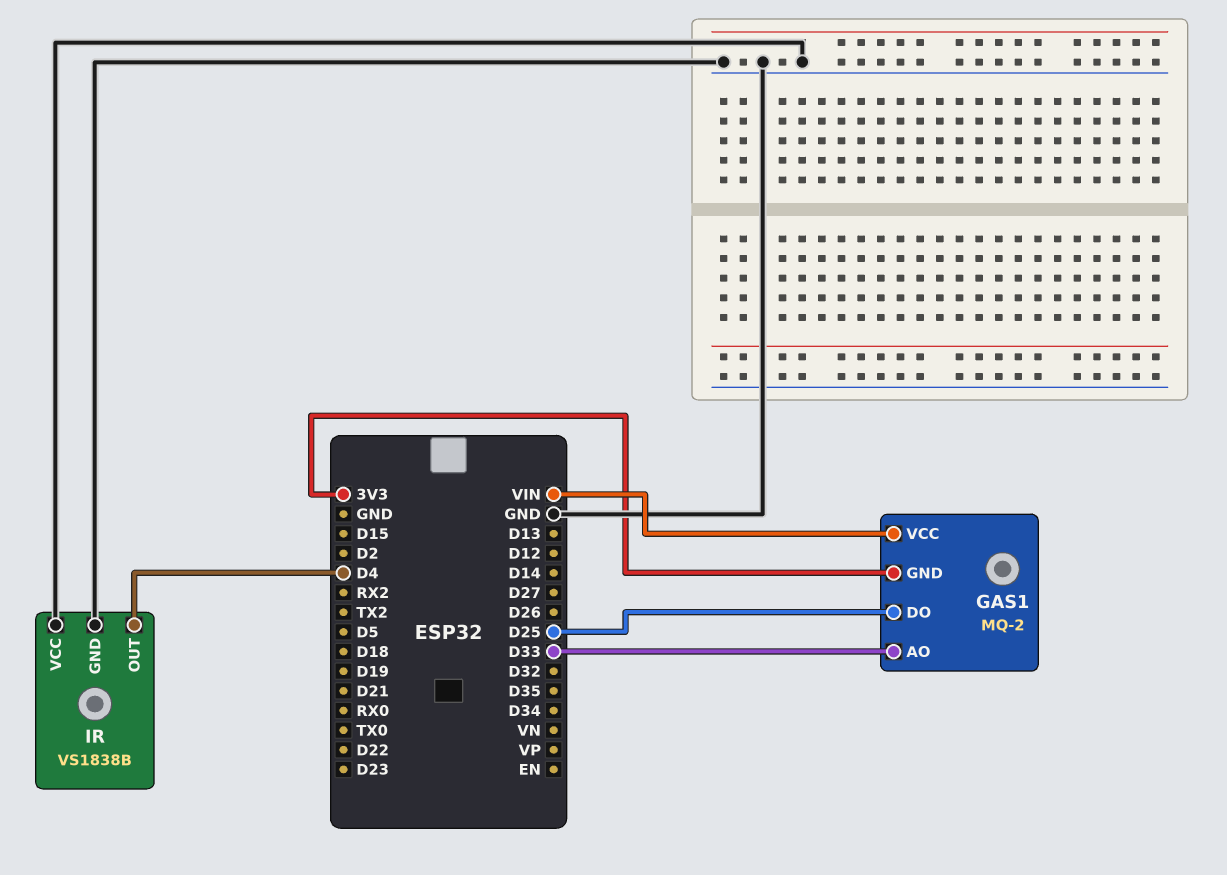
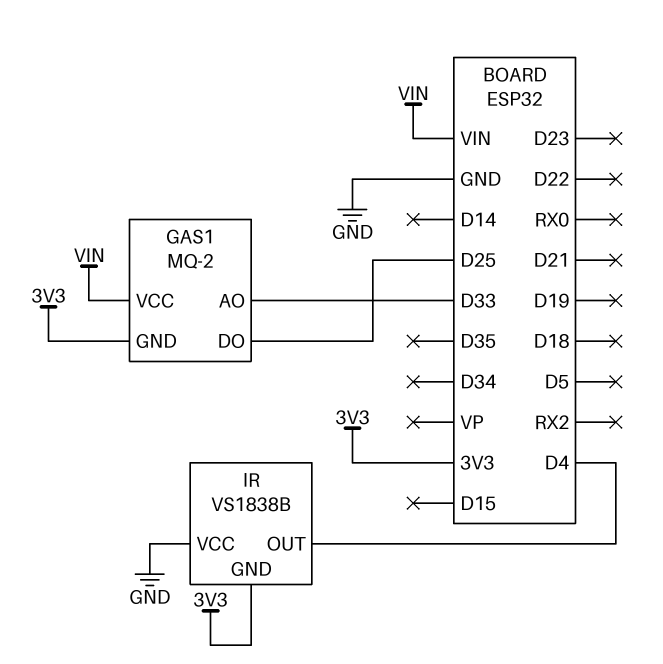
IR pin GND: GND -> 3V3

